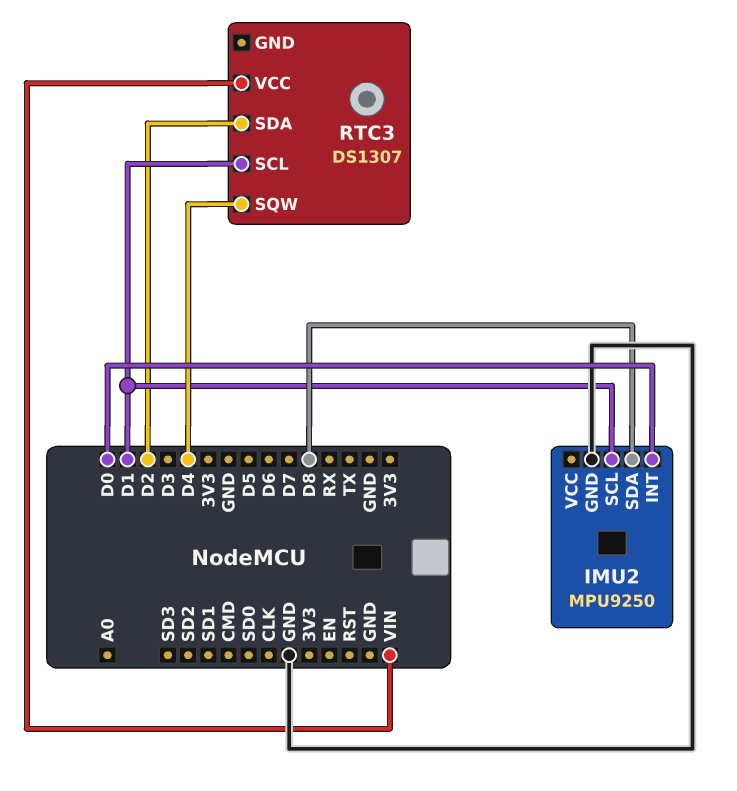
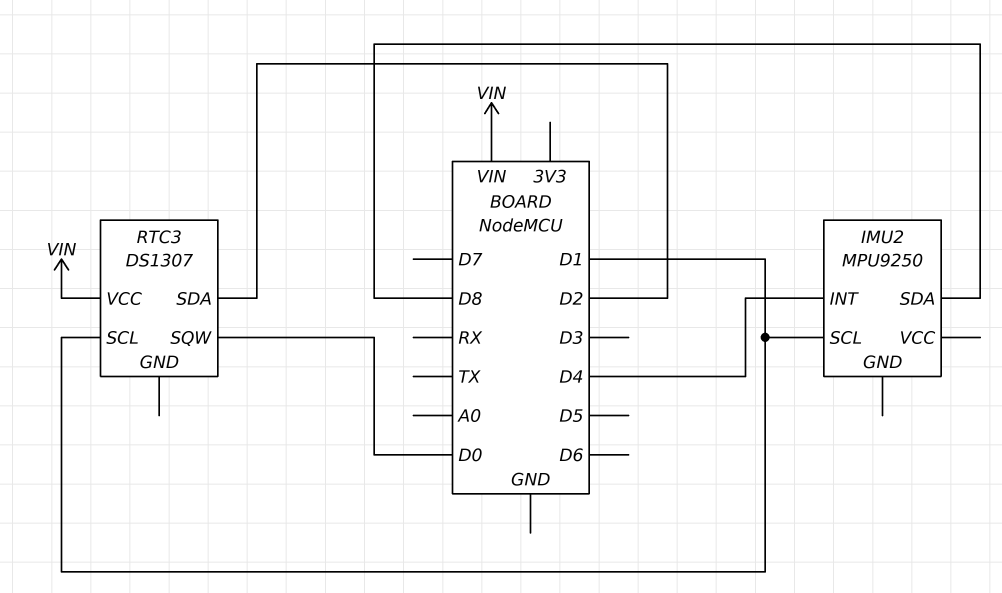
IMU2 pin GND: GND -> none
IMU2 pin INT: D0 -> D4
RTC3 pin SQW: D4 -> D0

